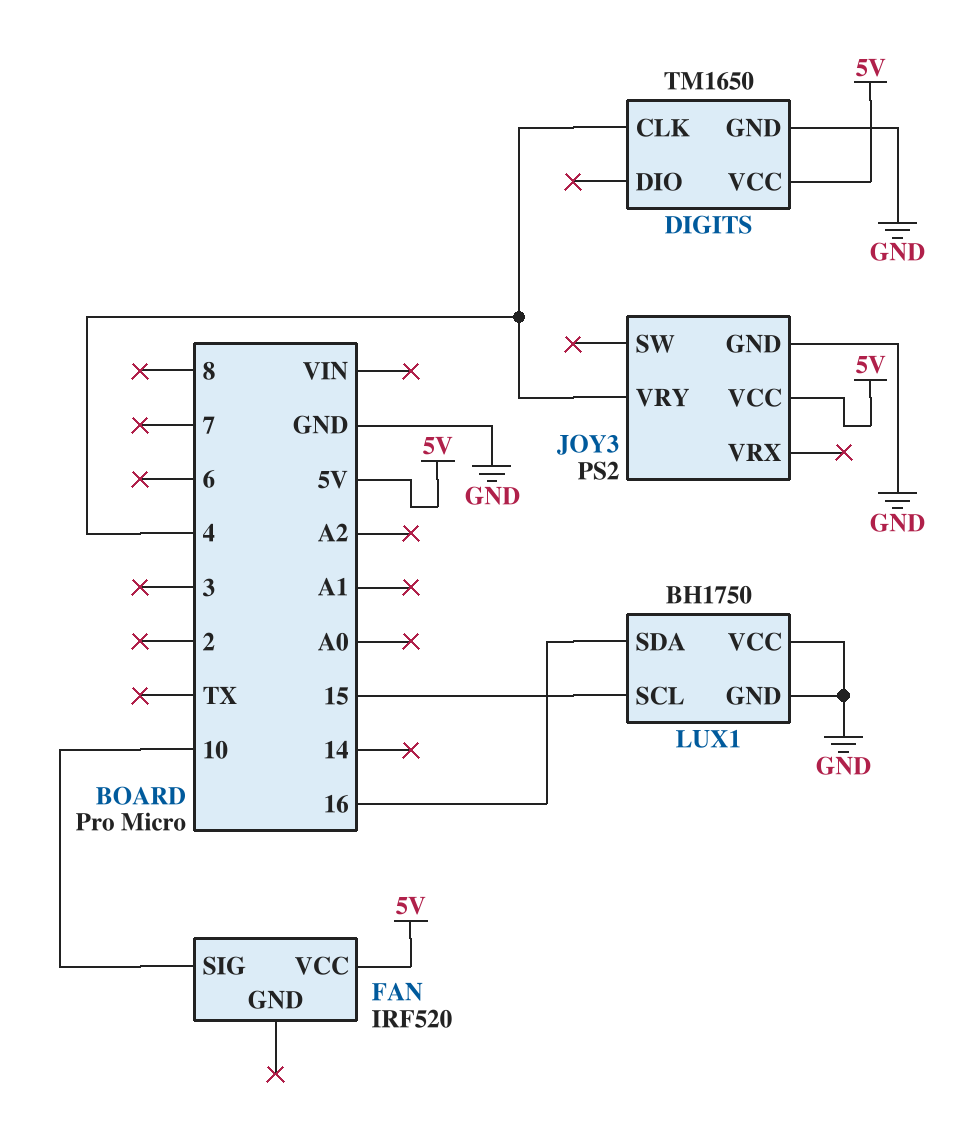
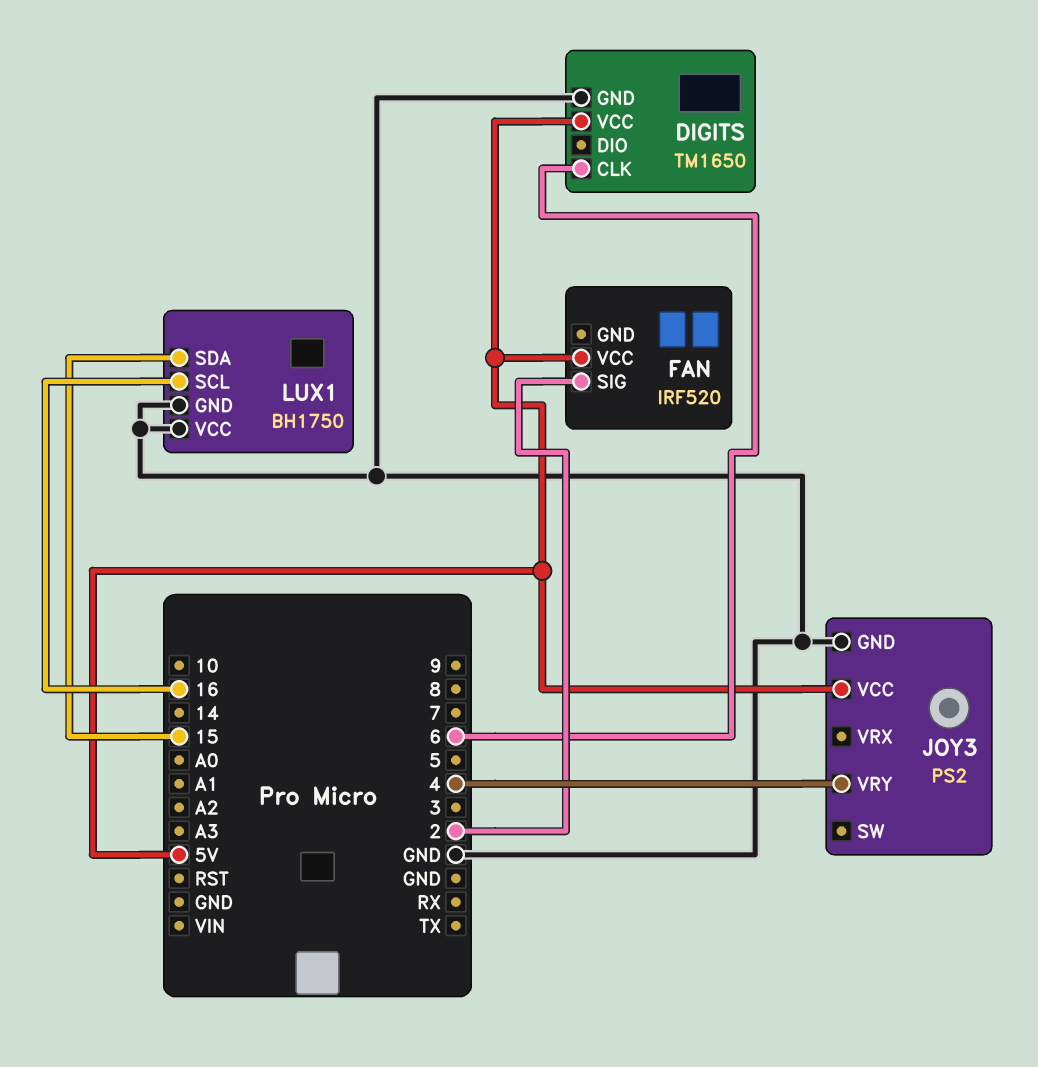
DIGITS pin CLK: 4 -> 6
FAN pin SIG: 10 -> 2
LUX1 pin SCL: 15 -> 16
LUX1 pin SDA: 16 -> 15

